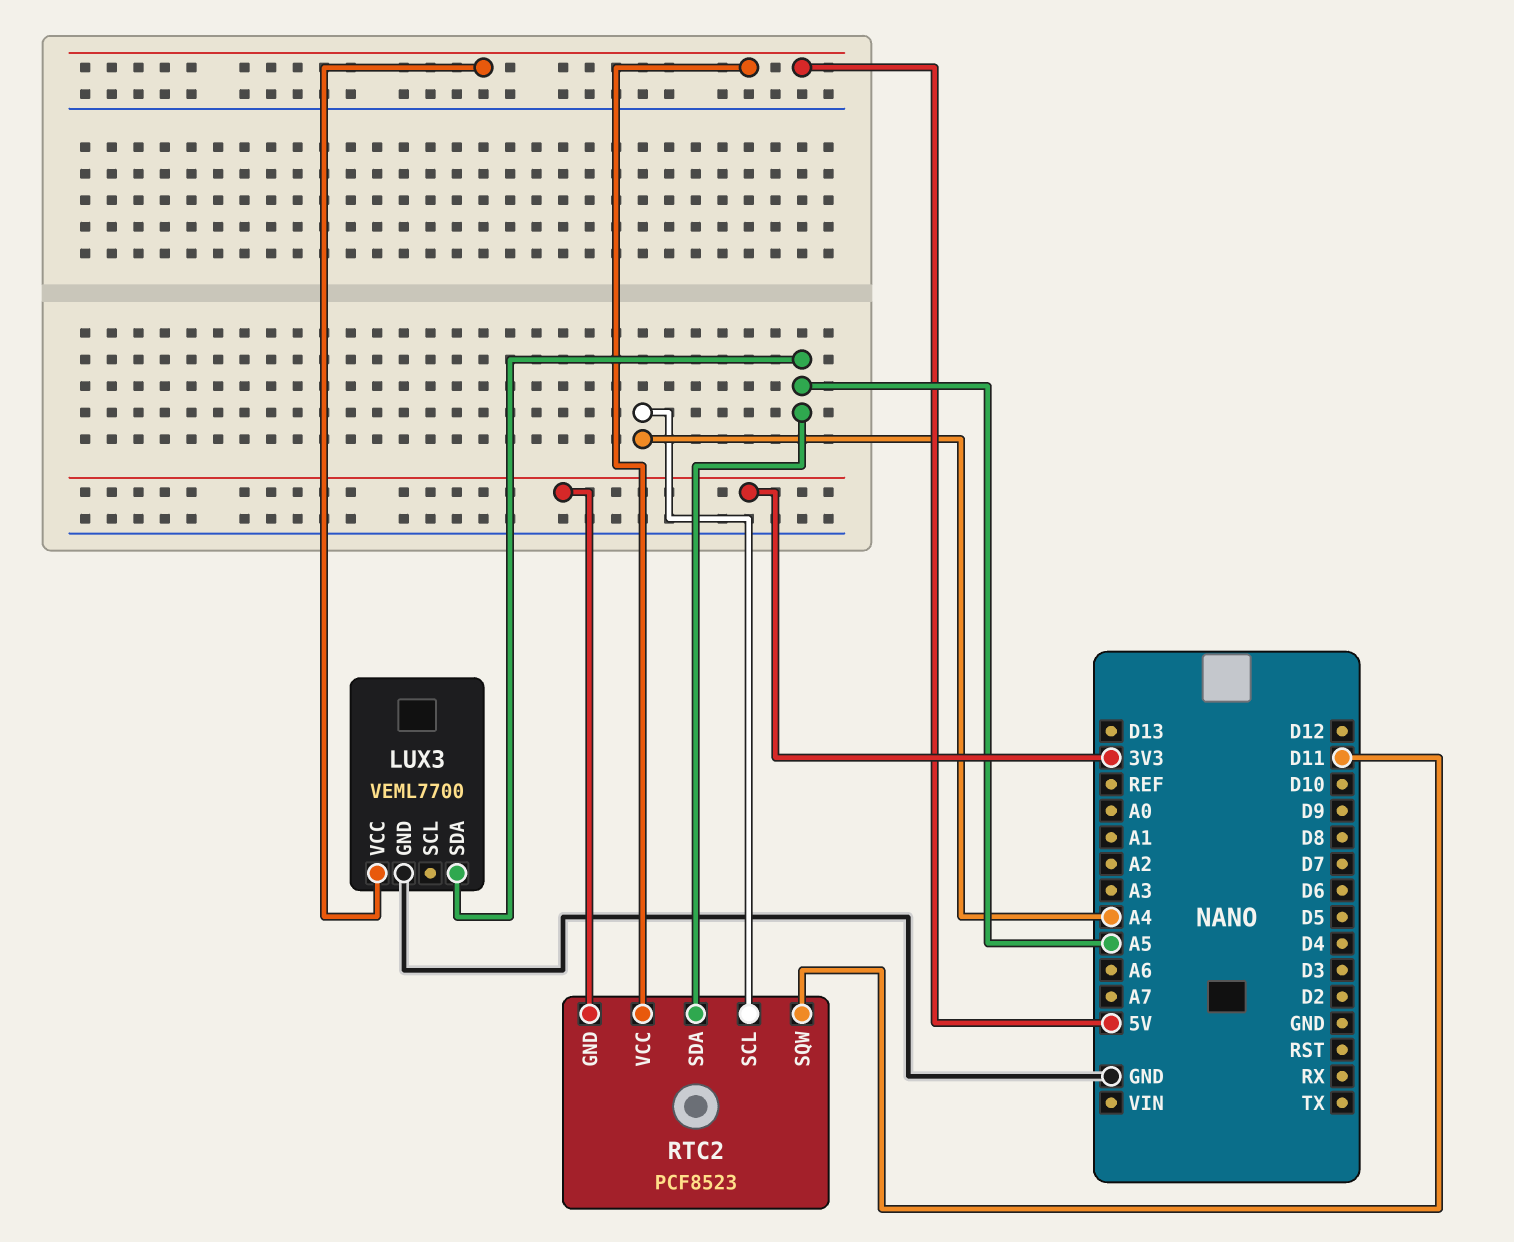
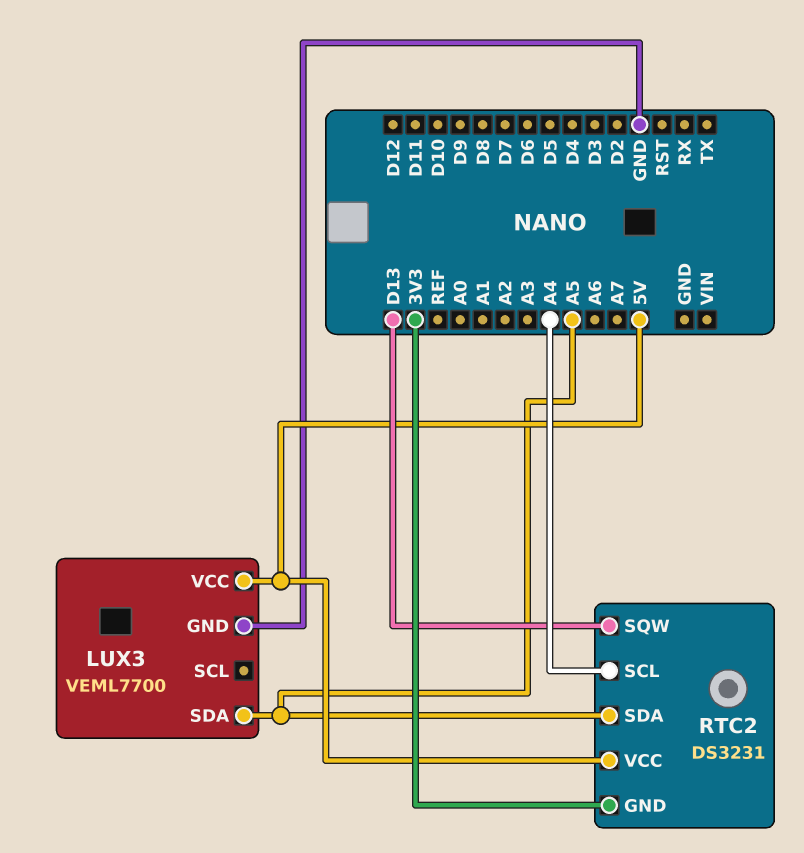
RTC2: PCF8523 -> DS3231
RTC2 pin SQW: D11 -> D13

